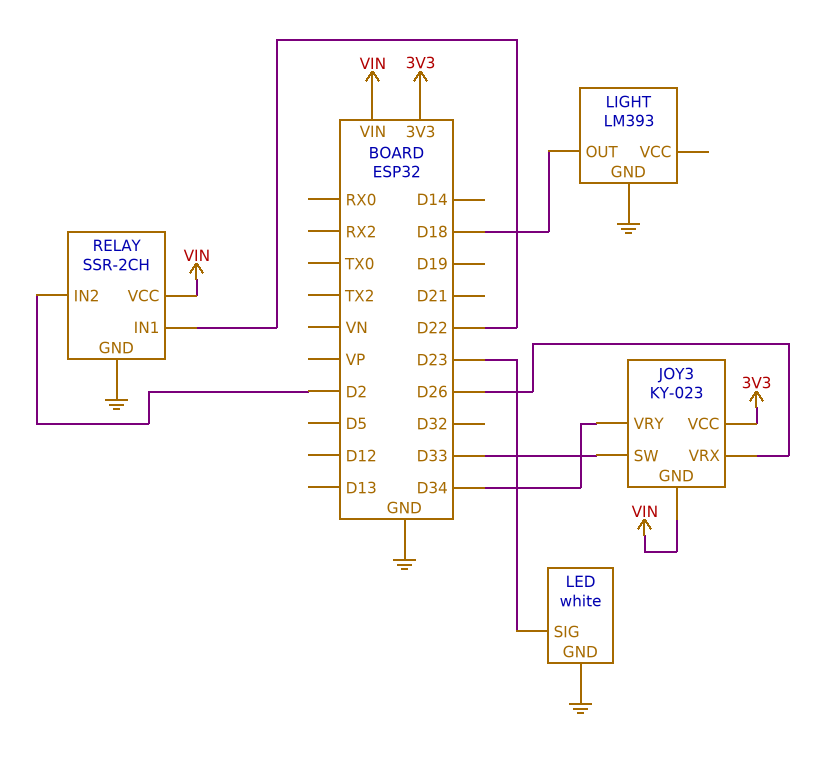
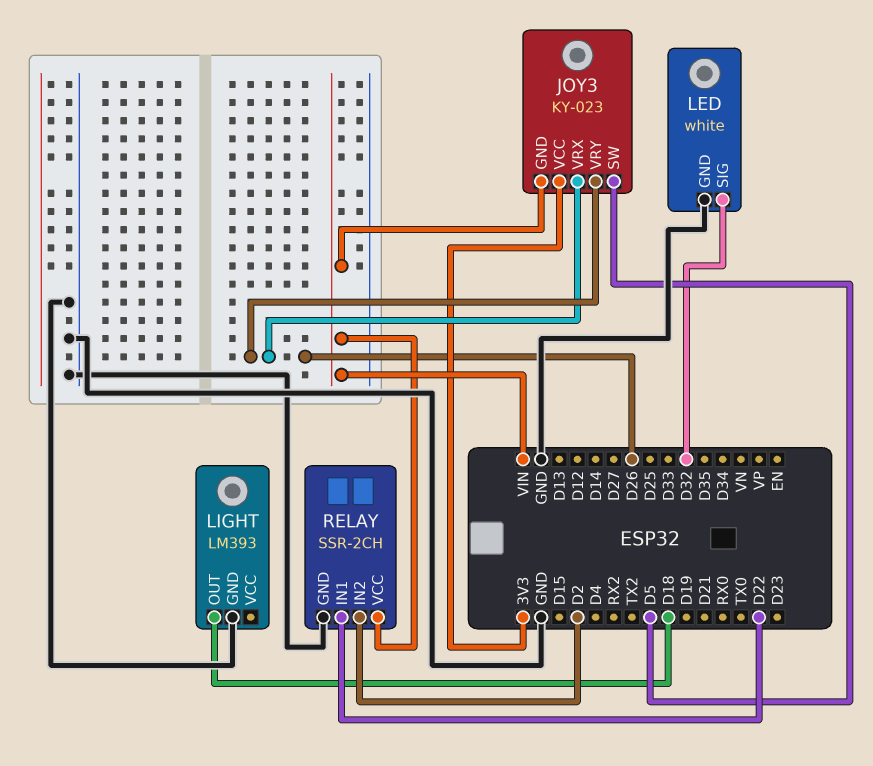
JOY3 pin SW: D33 -> D5
JOY3 pin VRY: D34 -> D26
LED pin SIG: D23 -> D32

